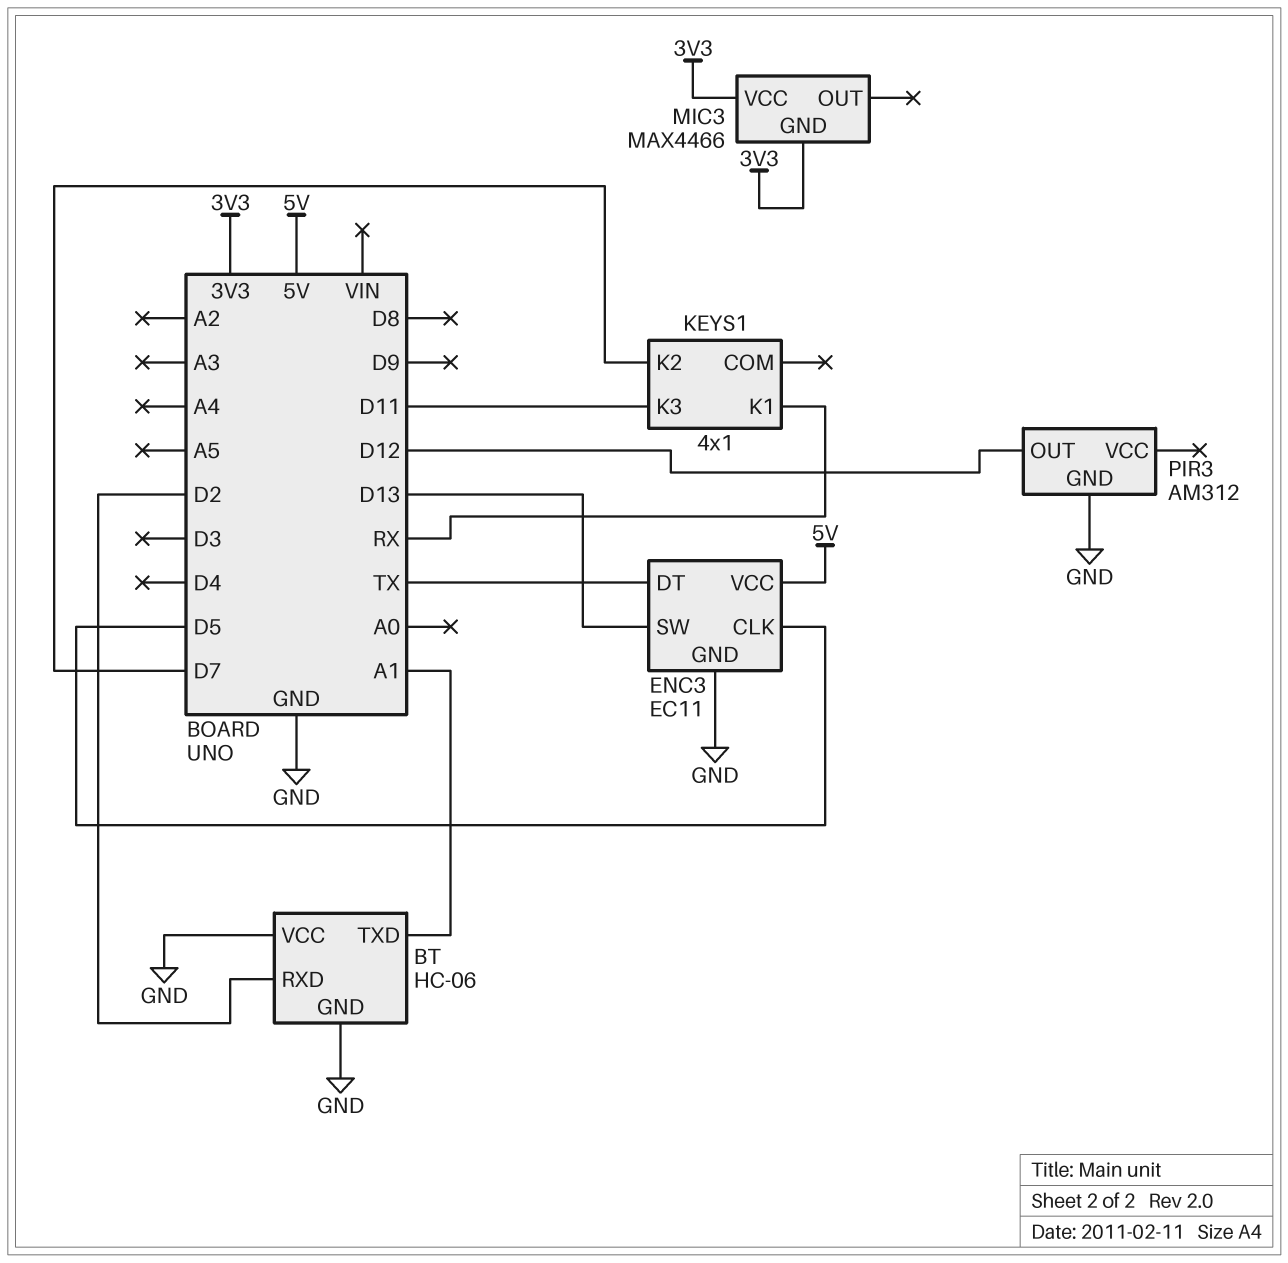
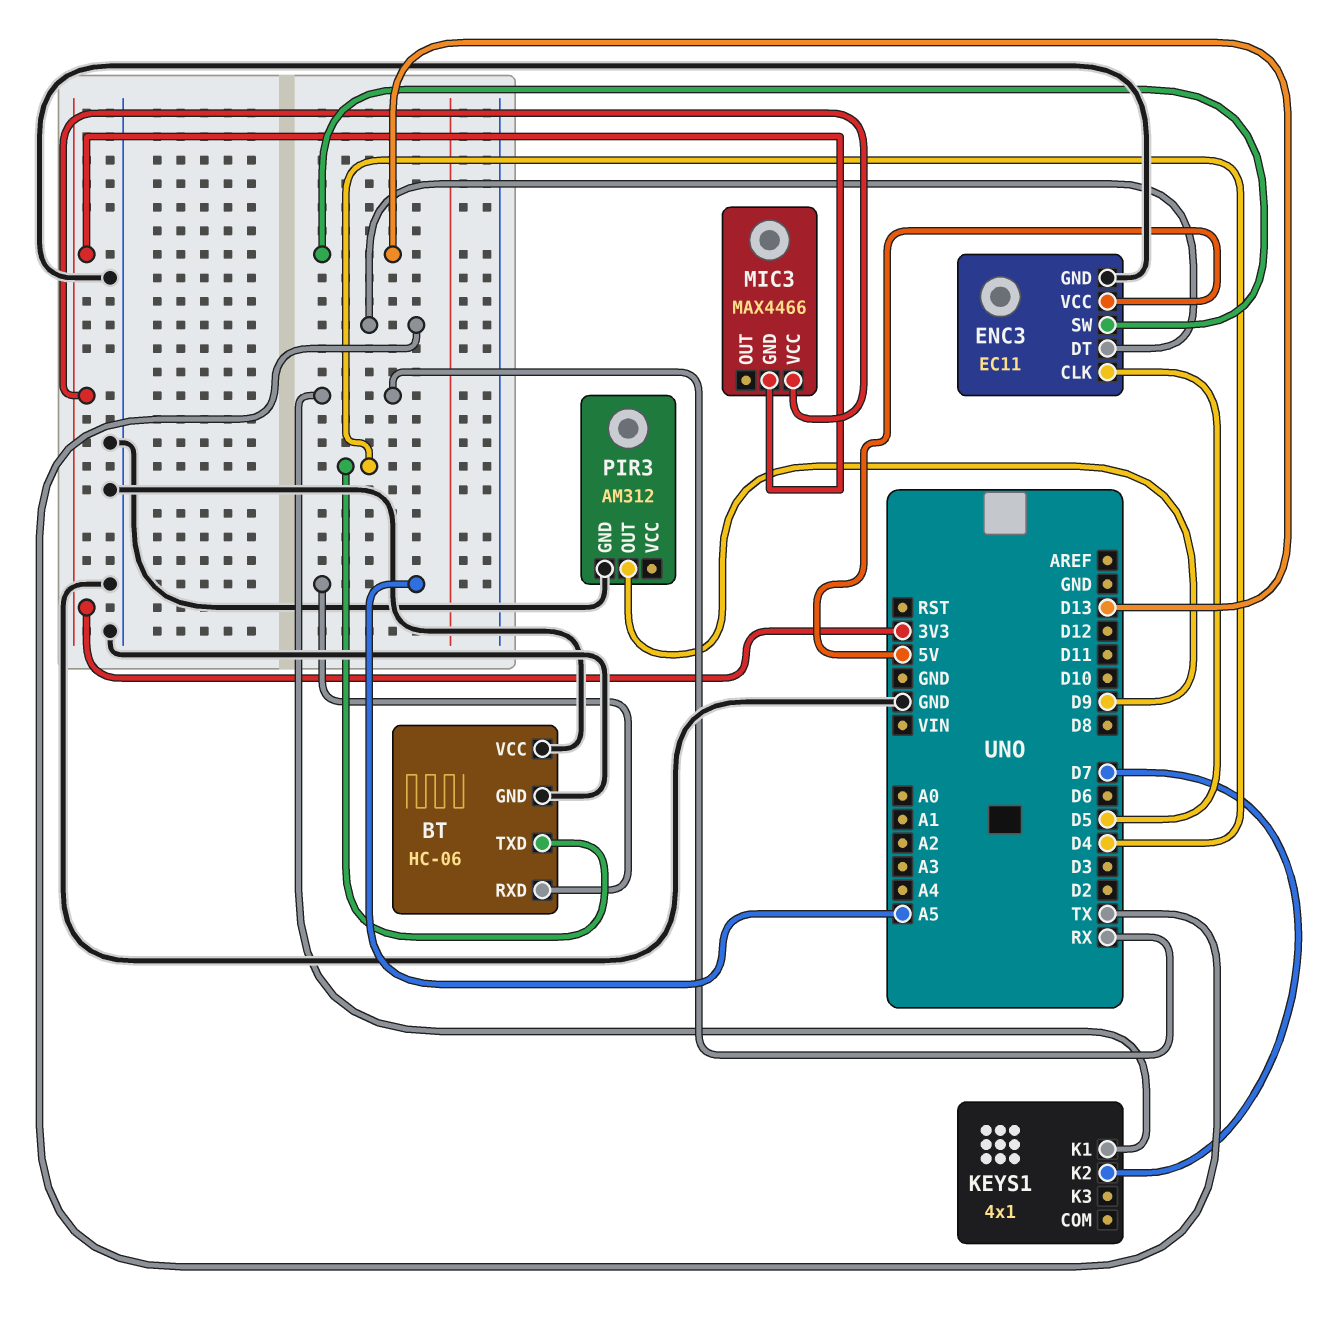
BT pin RXD: D2 -> A5
BT pin TXD: A1 -> D4
KEYS1 pin K3: D11 -> none
PIR3 pin OUT: D12 -> D9

